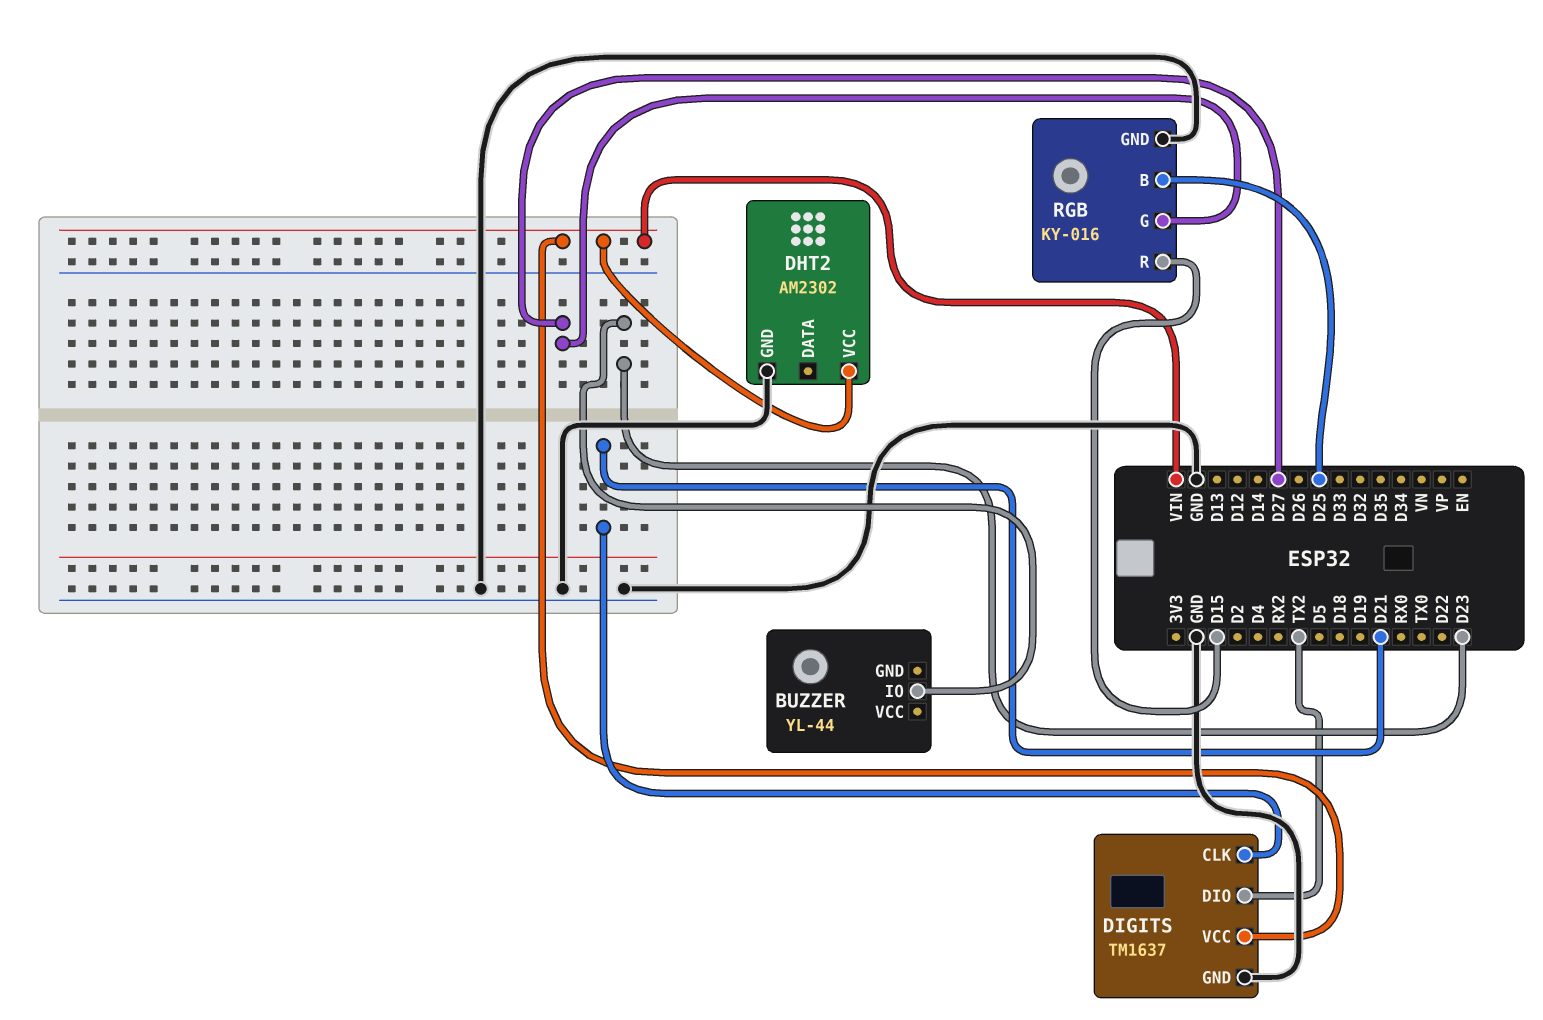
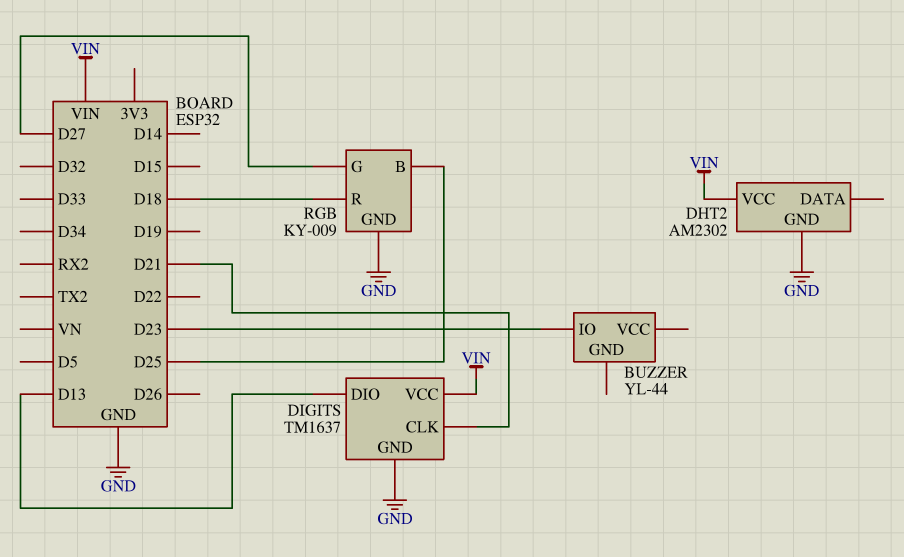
DIGITS pin DIO: TX2 -> D13
RGB: KY-016 -> KY-009
RGB pin R: D15 -> D18

